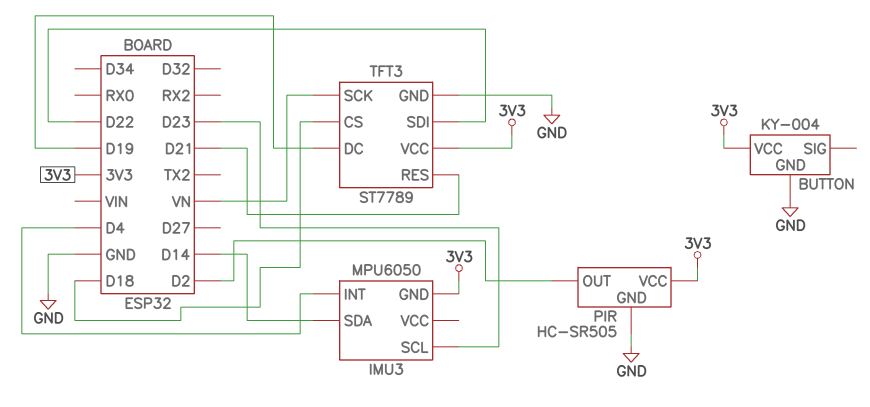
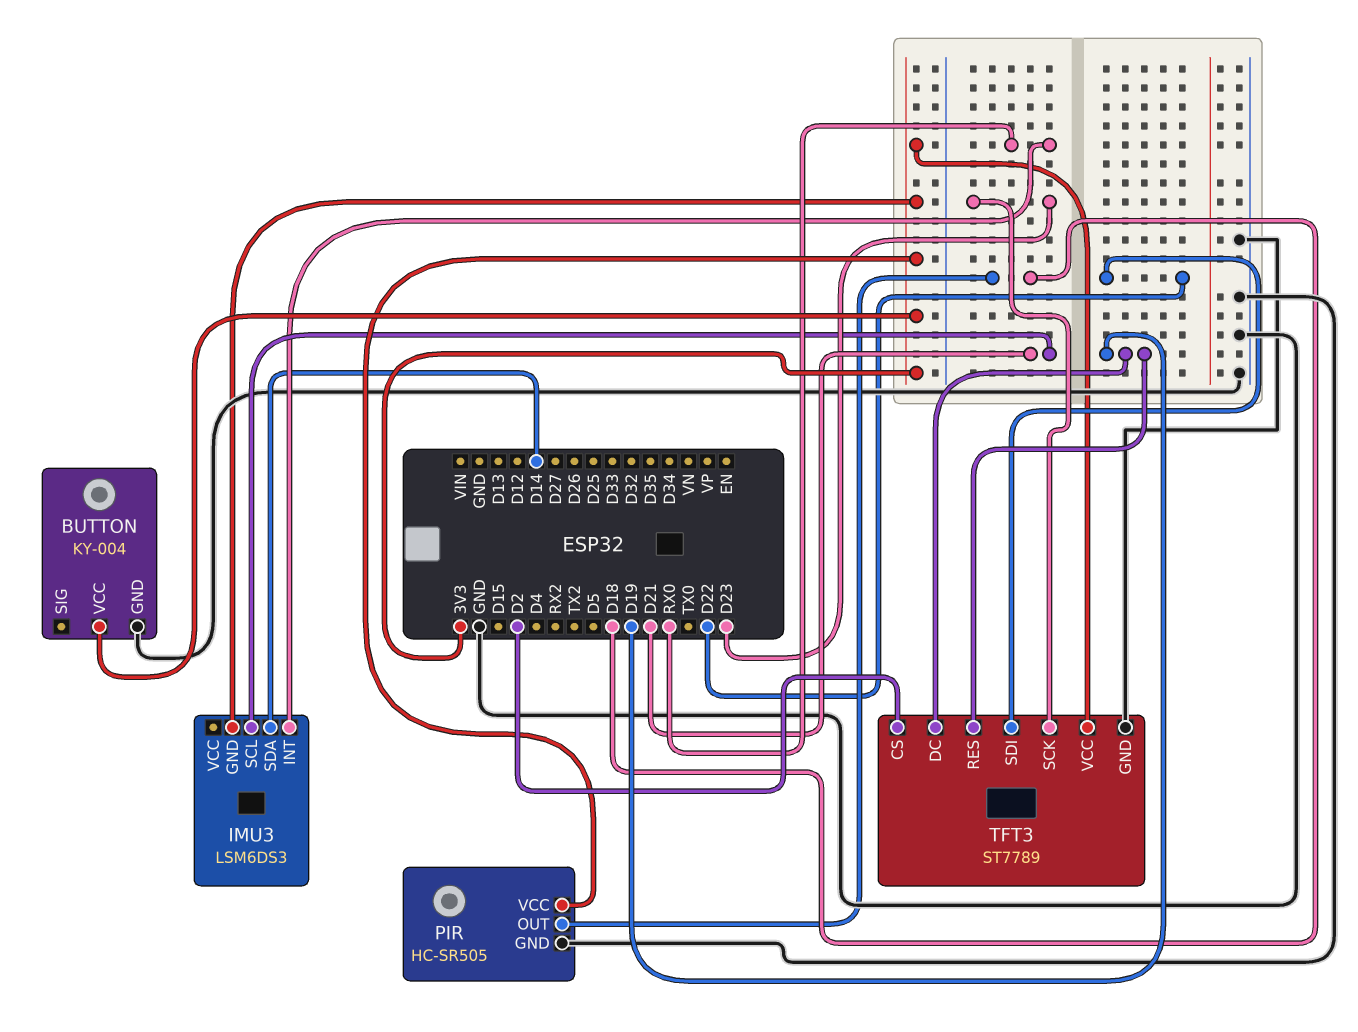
IMU3: MPU6050 -> LSM6DS3
IMU3 pin INT: D4 -> RX0
IMU3 pin SCL: D23 -> D21
PIR pin OUT: D2 -> D18
TFT3 pin CS: D18 -> D2
TFT3 pin RES: D21 -> D19
TFT3 pin SCK: VN -> D23

